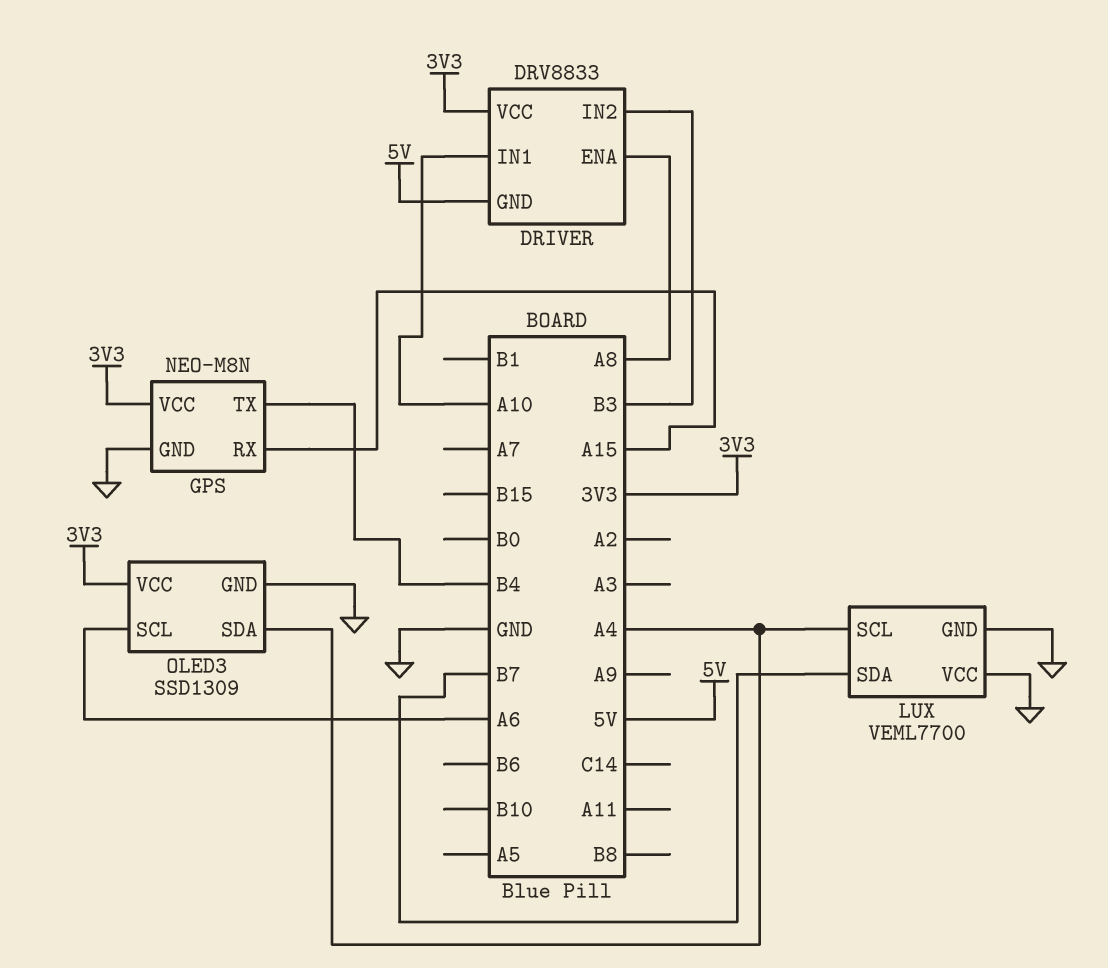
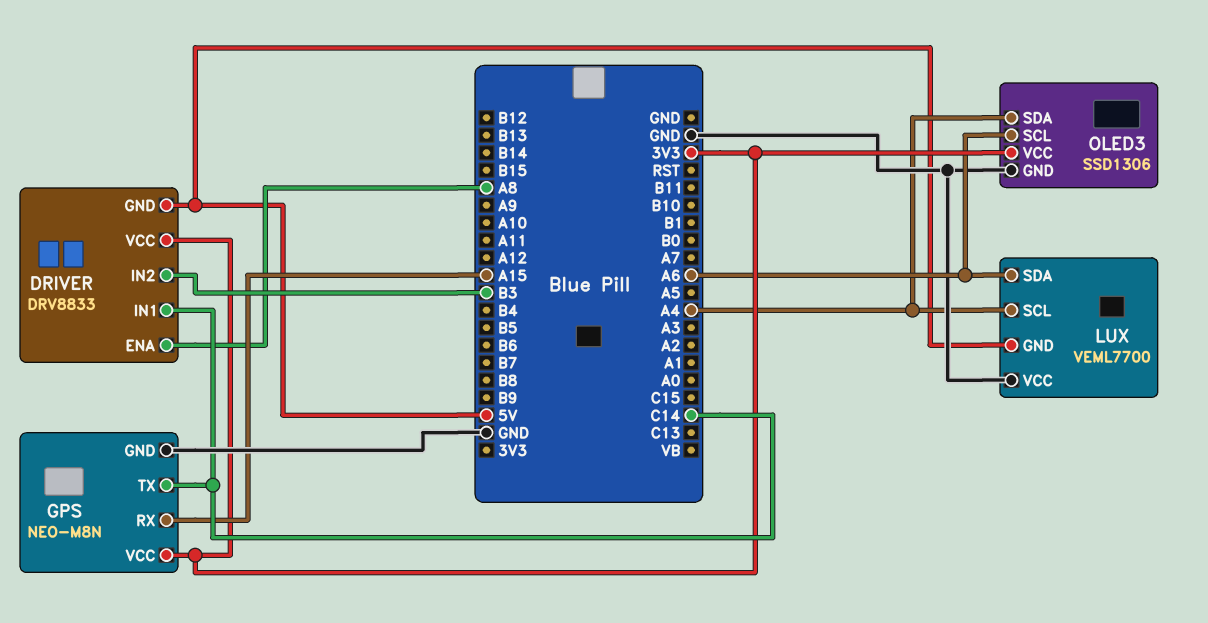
DRIVER pin IN1: A10 -> C14
GPS pin TX: B4 -> C14
LUX pin GND: GND -> 5V
LUX pin SDA: B7 -> A6
OLED3: SSD1309 -> SSD1306

